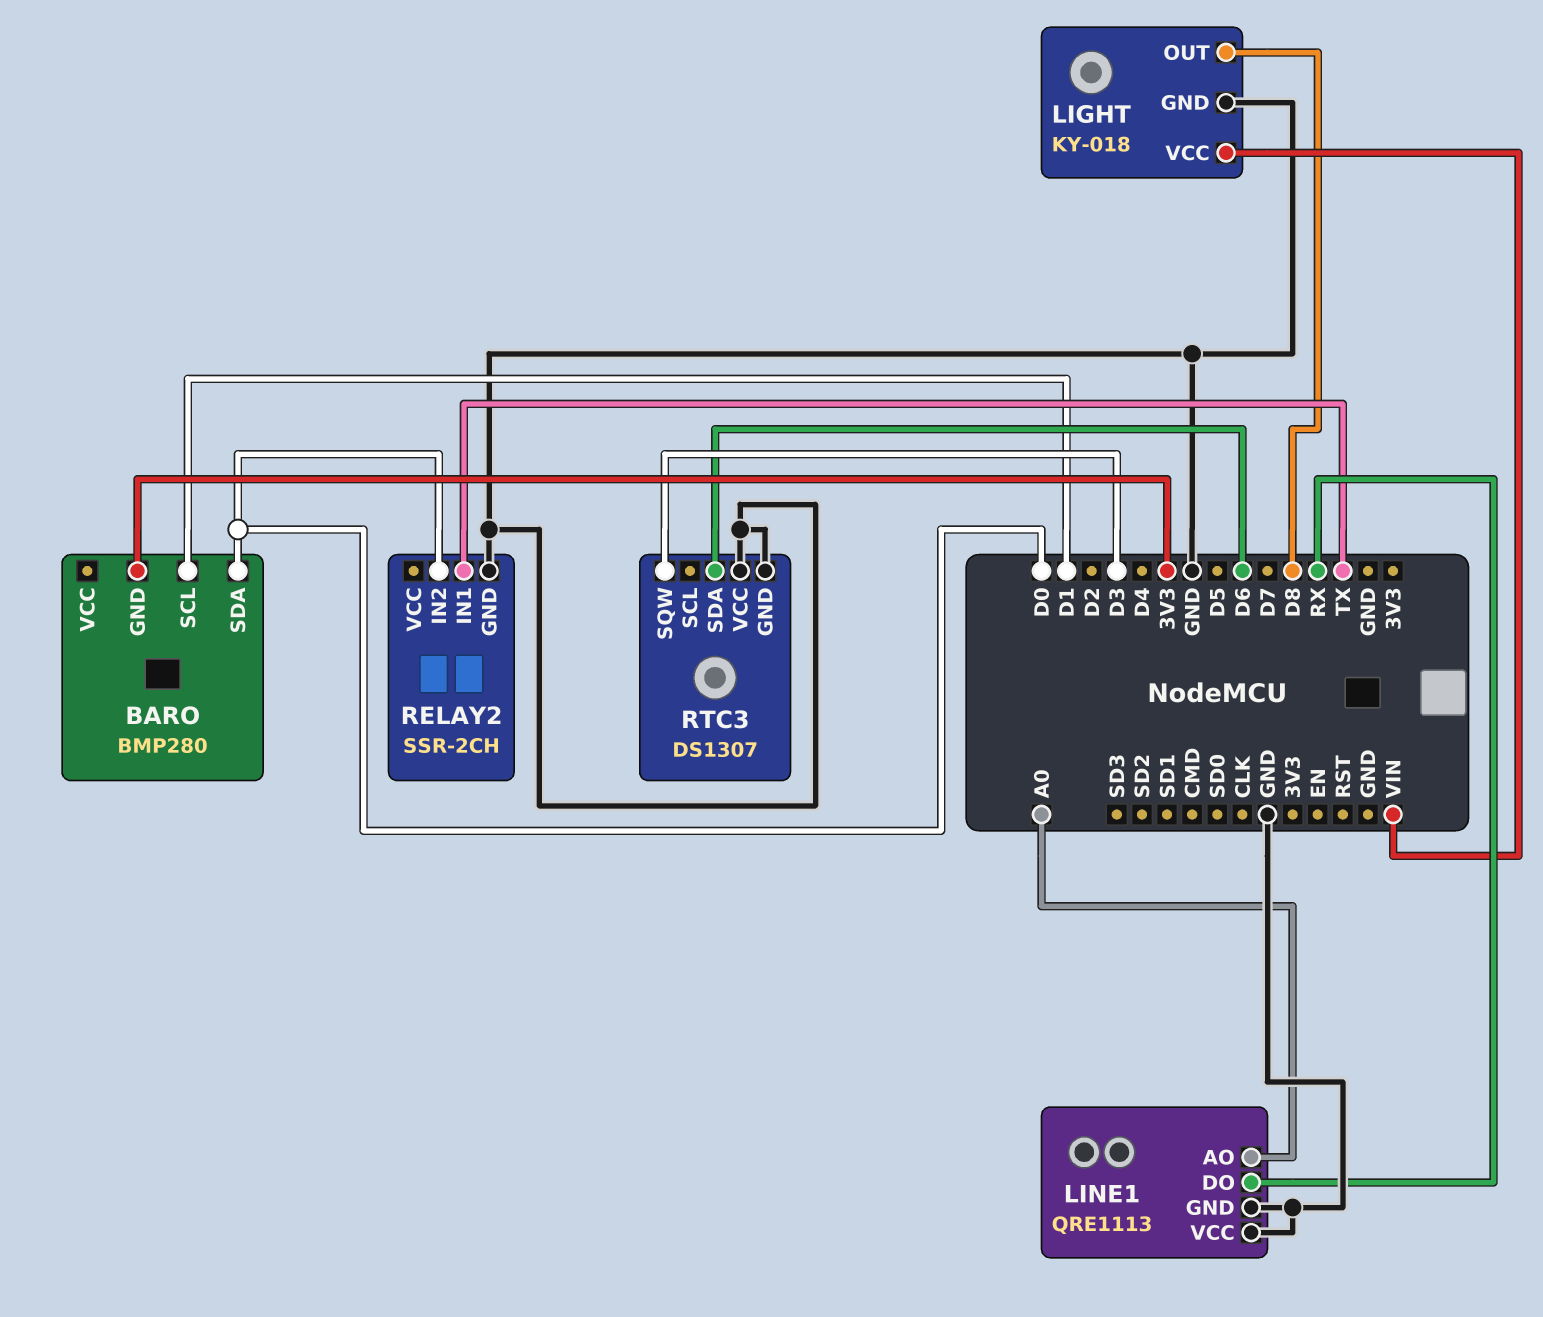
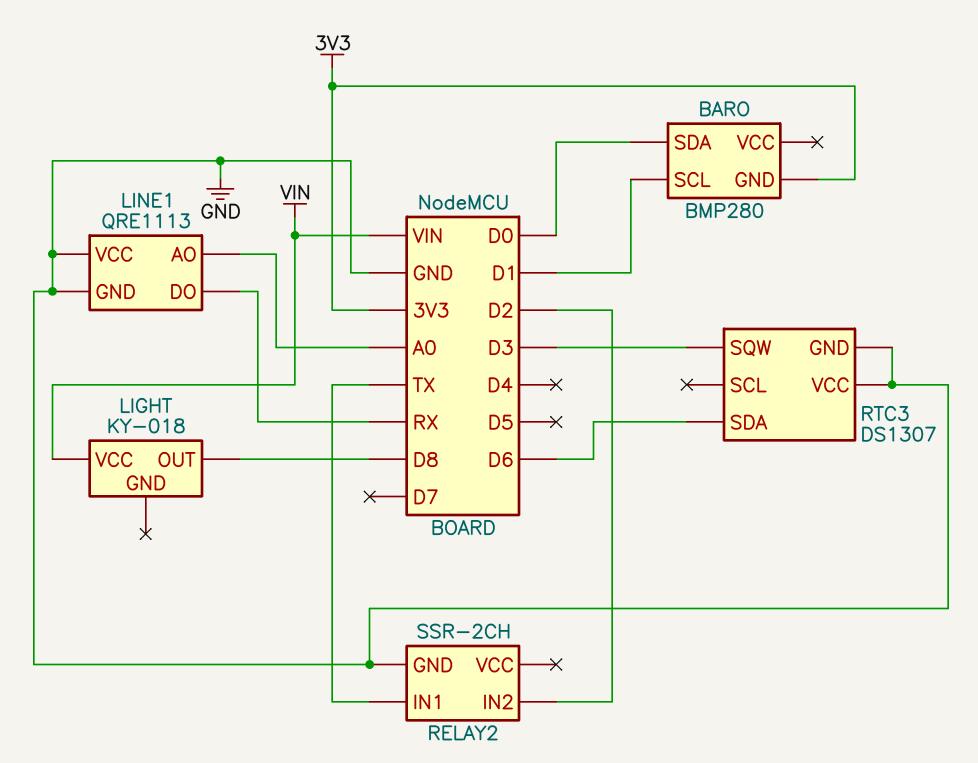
LIGHT pin GND: GND -> none
RELAY2 pin IN2: D0 -> D2

